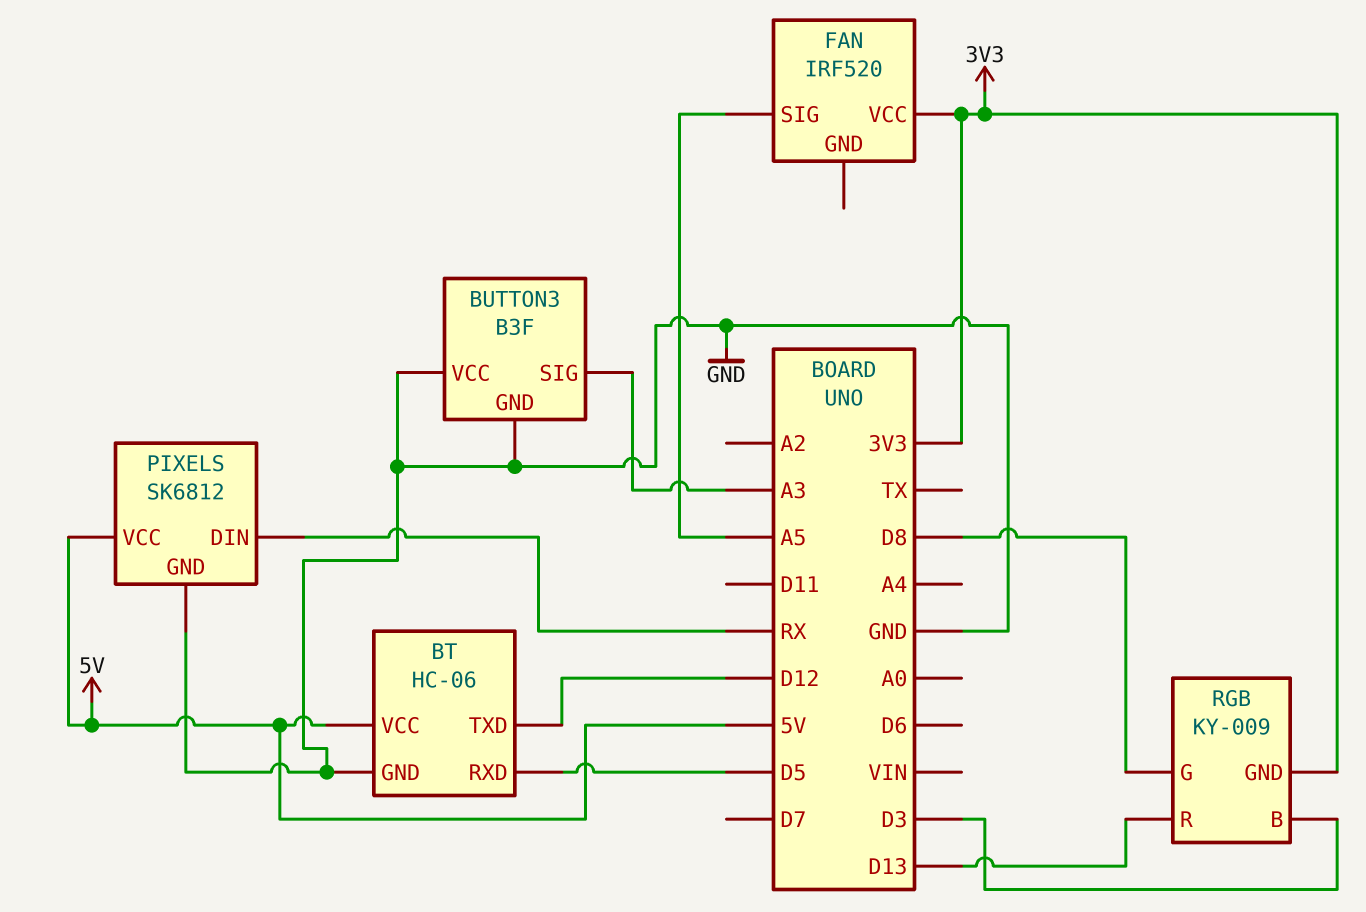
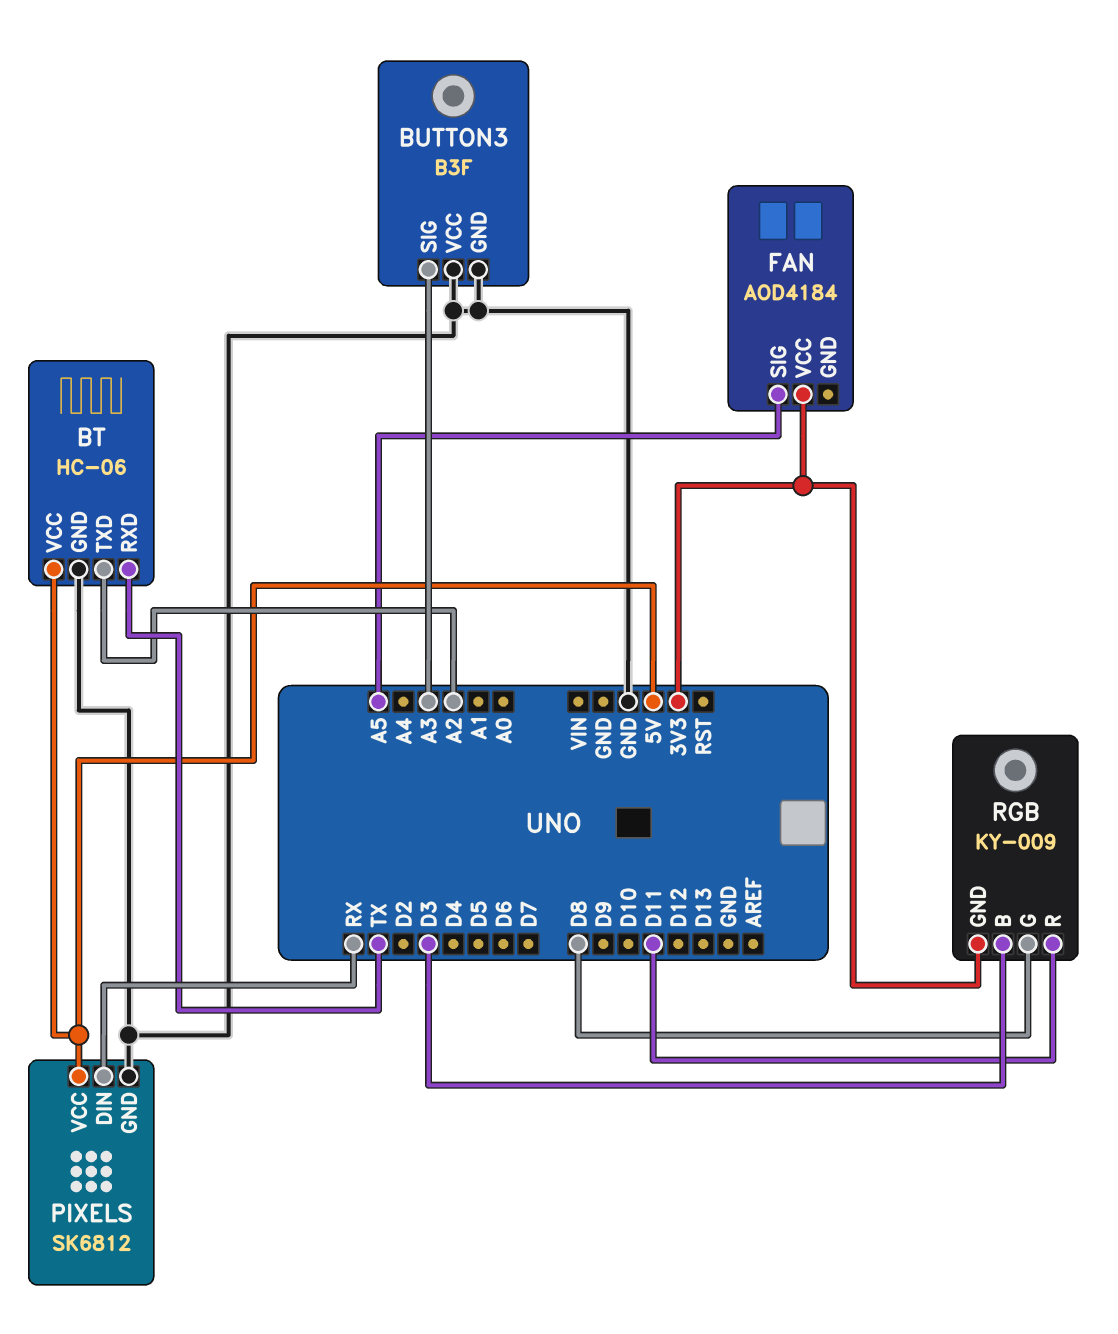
BT pin RXD: D5 -> TX
BT pin TXD: D12 -> A2
FAN: IRF520 -> AOD4184
RGB pin R: D13 -> D11

